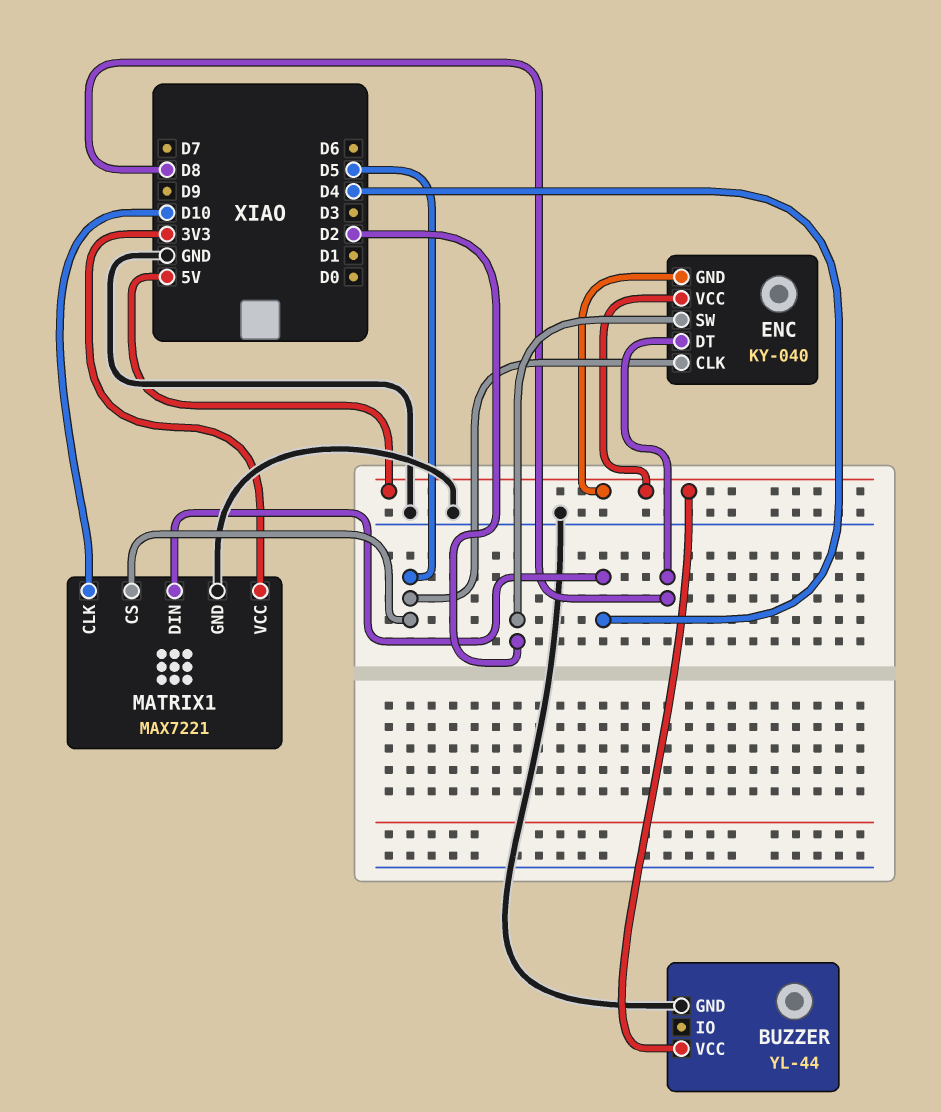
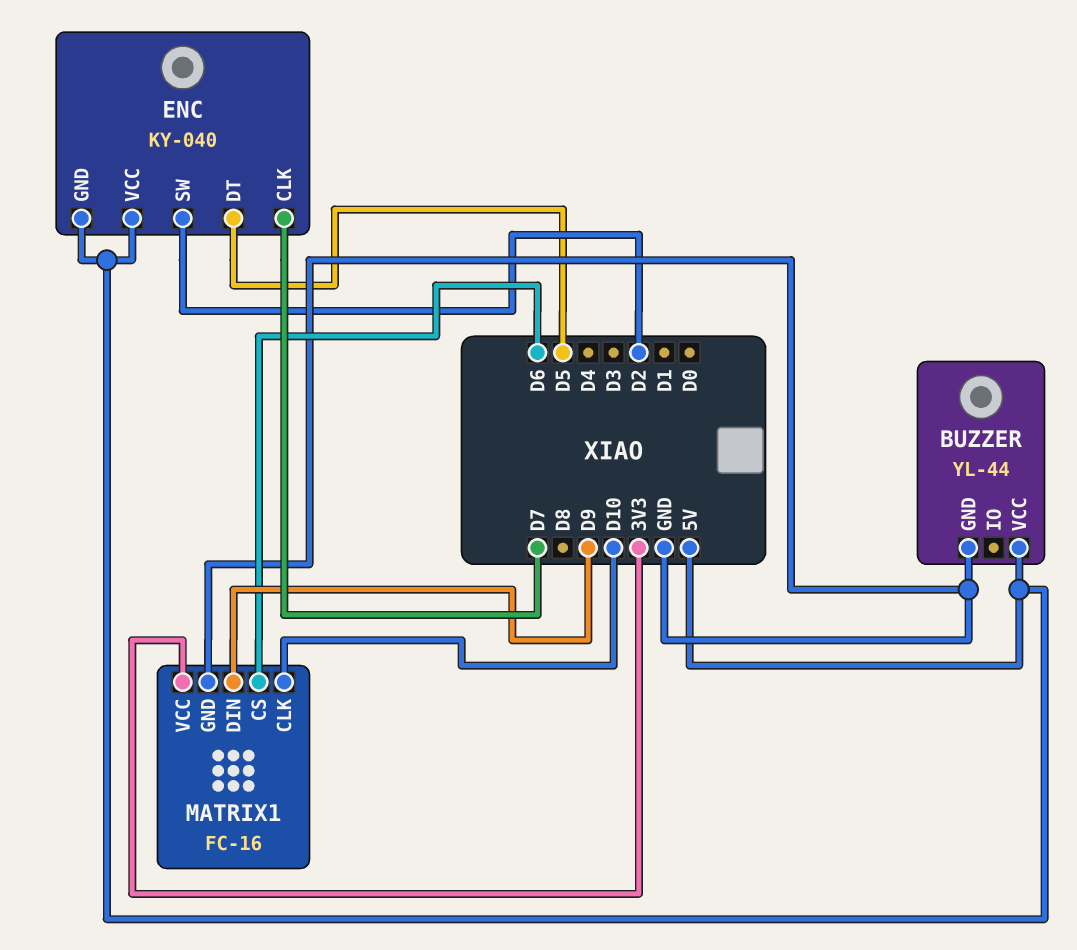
ENC pin CLK: D5 -> D7
ENC pin DT: D8 -> D5
MATRIX1: MAX7221 -> FC-16
MATRIX1 pin CS: D5 -> D6
MATRIX1 pin DIN: D4 -> D9

